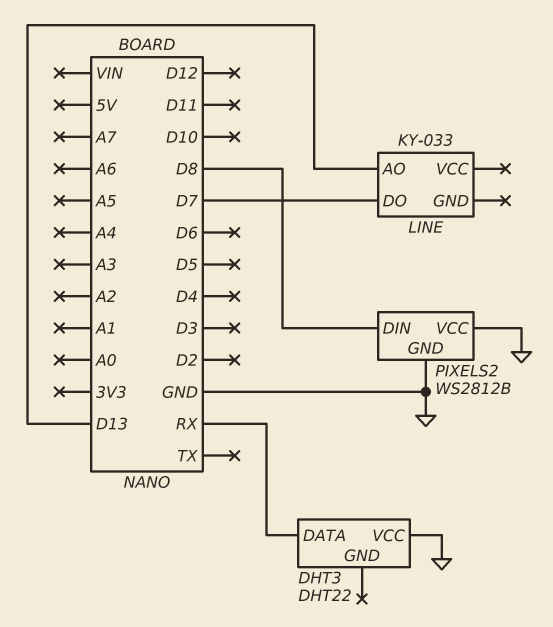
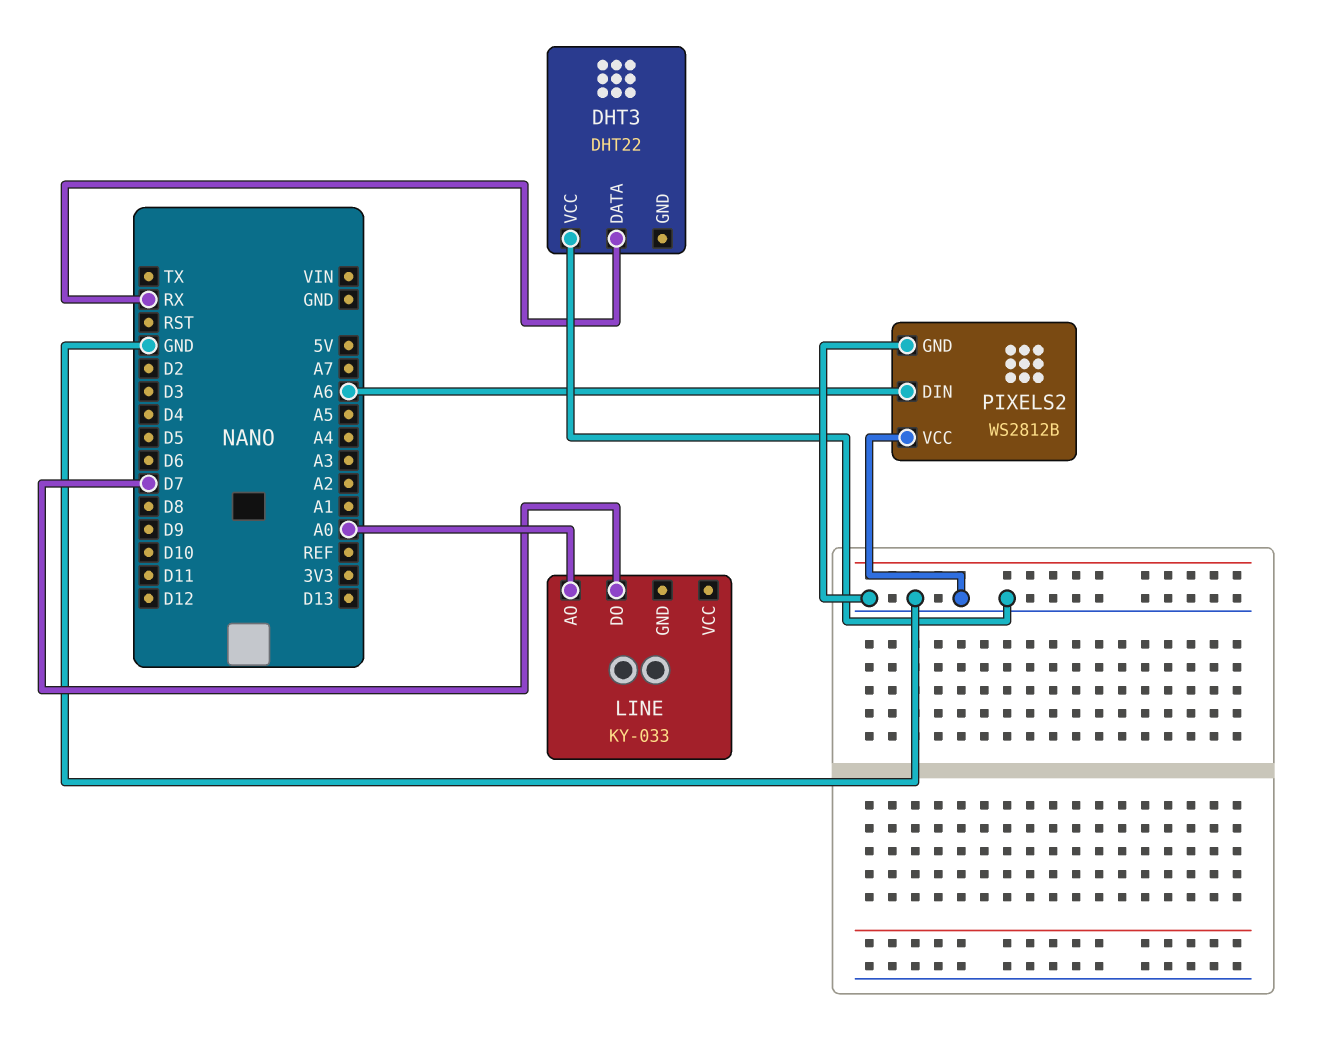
LINE pin AO: D13 -> A0
PIXELS2 pin DIN: D8 -> A6

